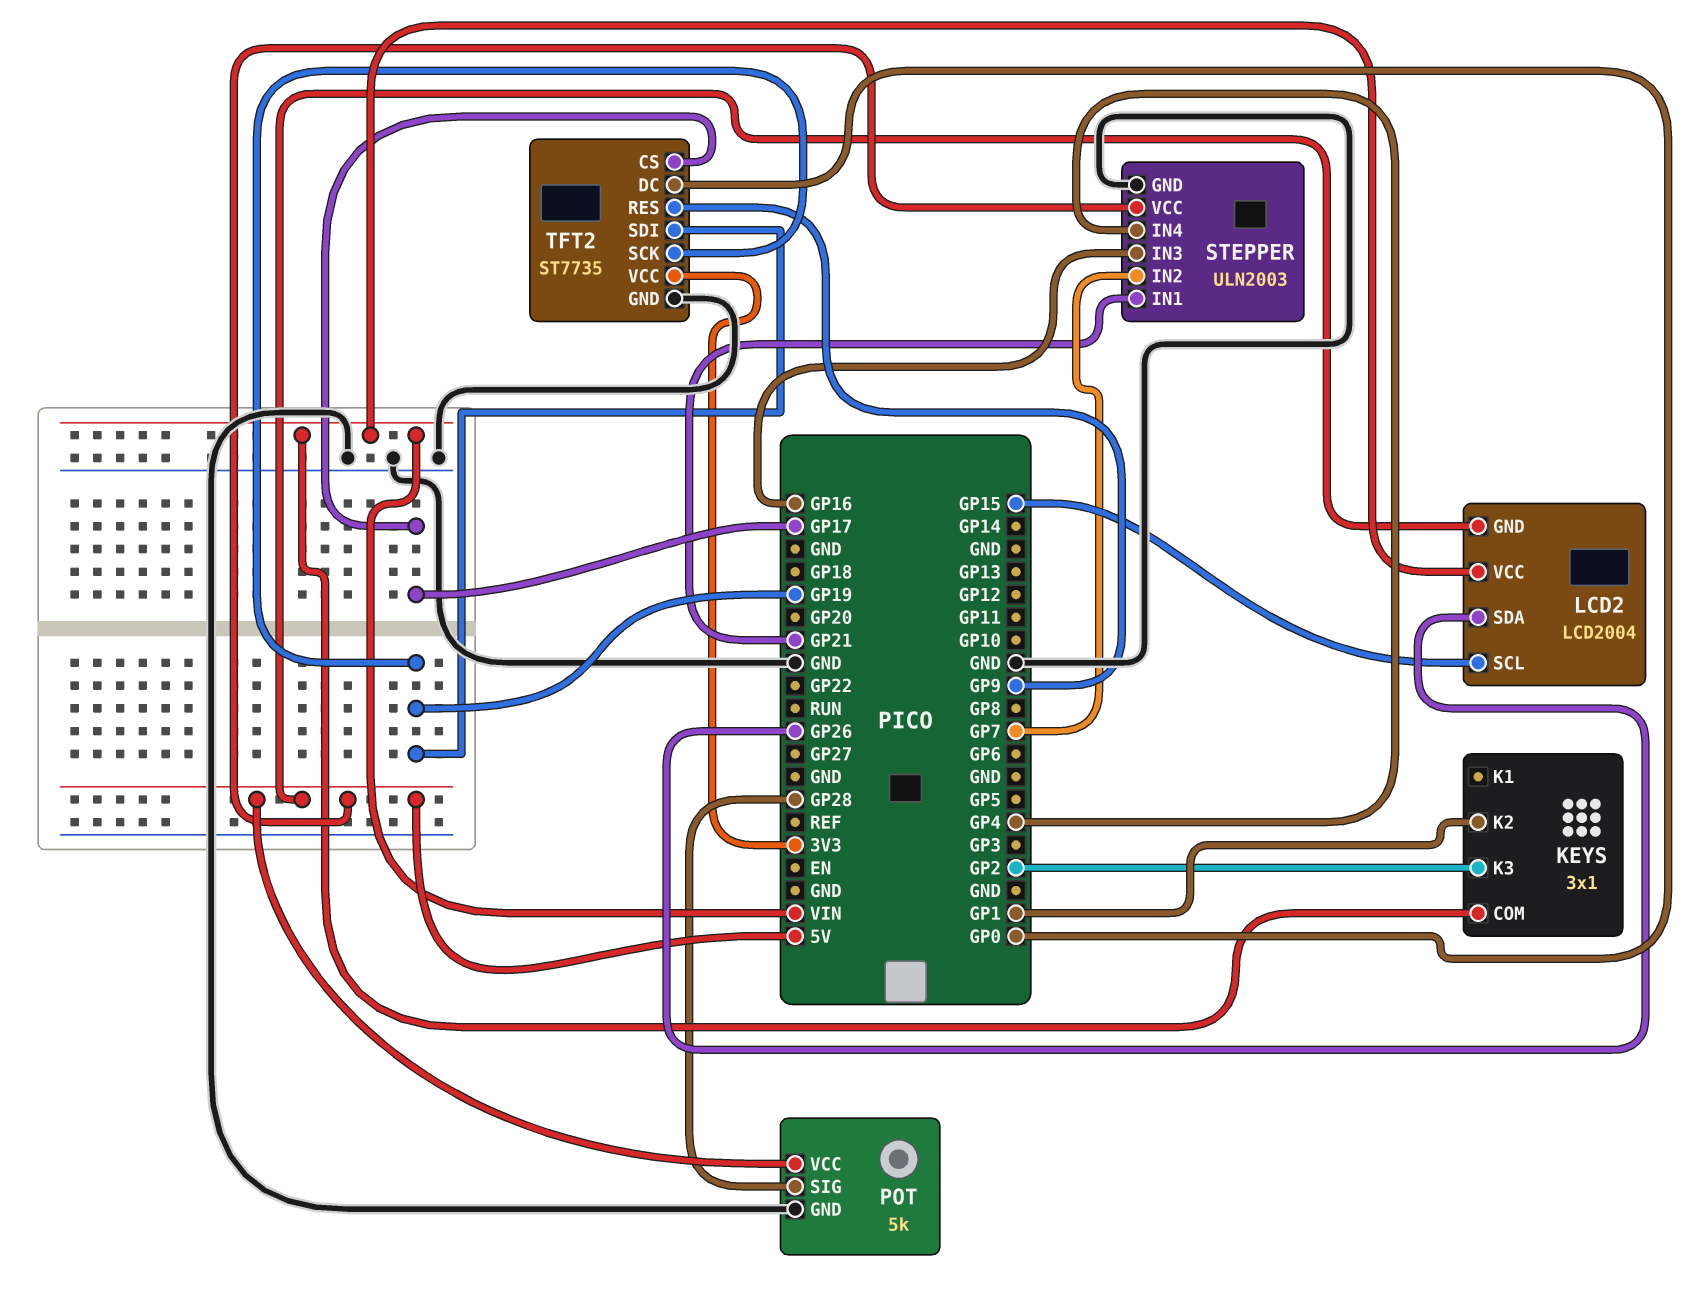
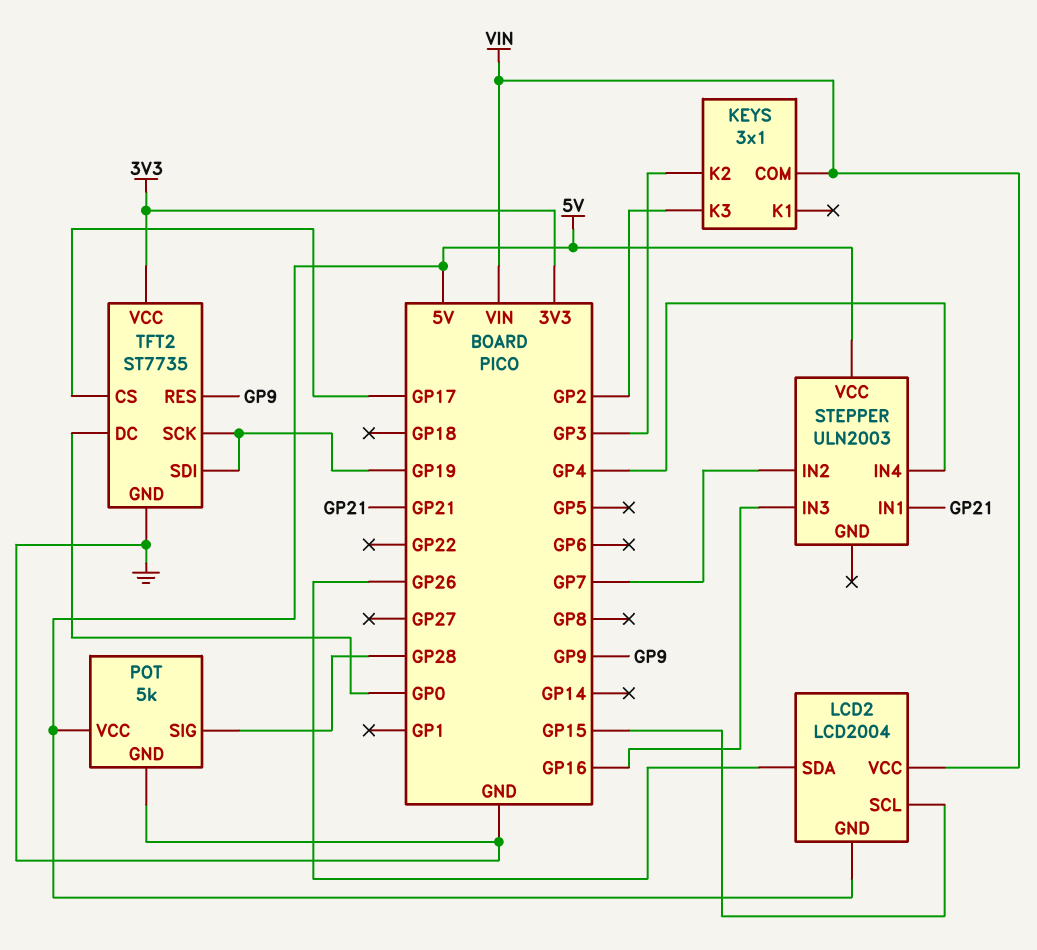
KEYS pin K2: GP1 -> GP3
STEPPER pin GND: GND -> none

